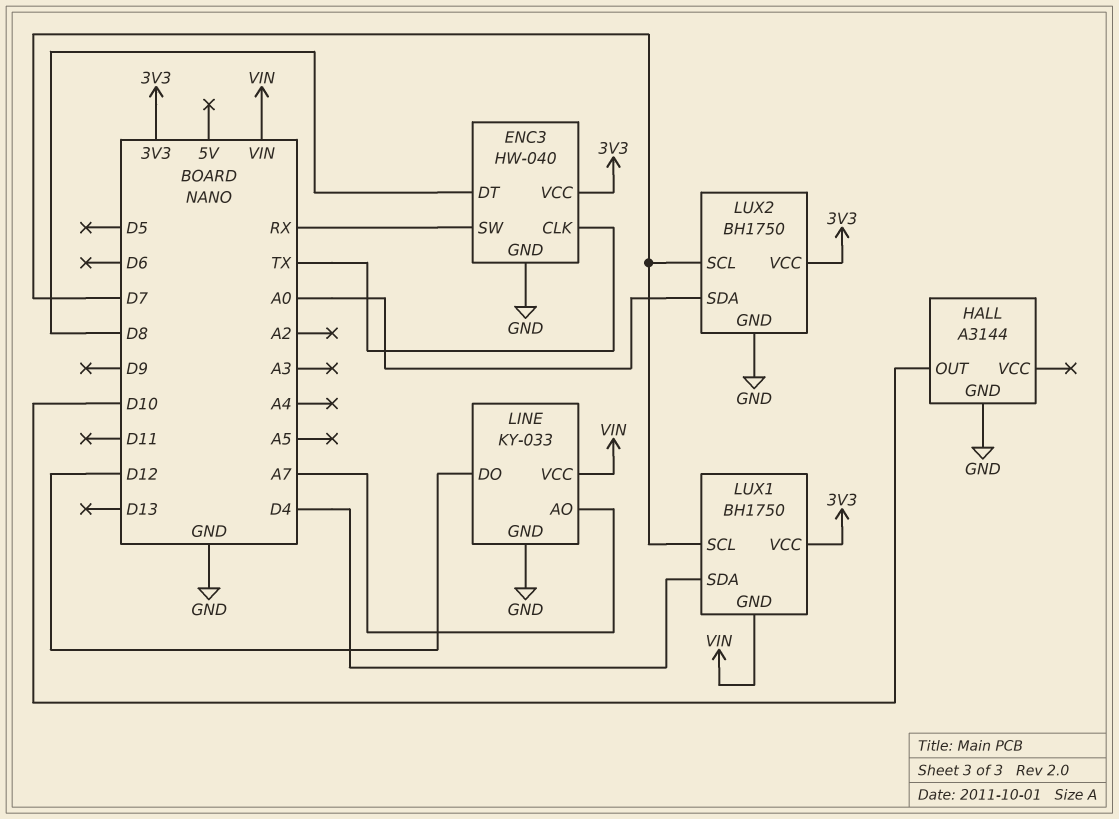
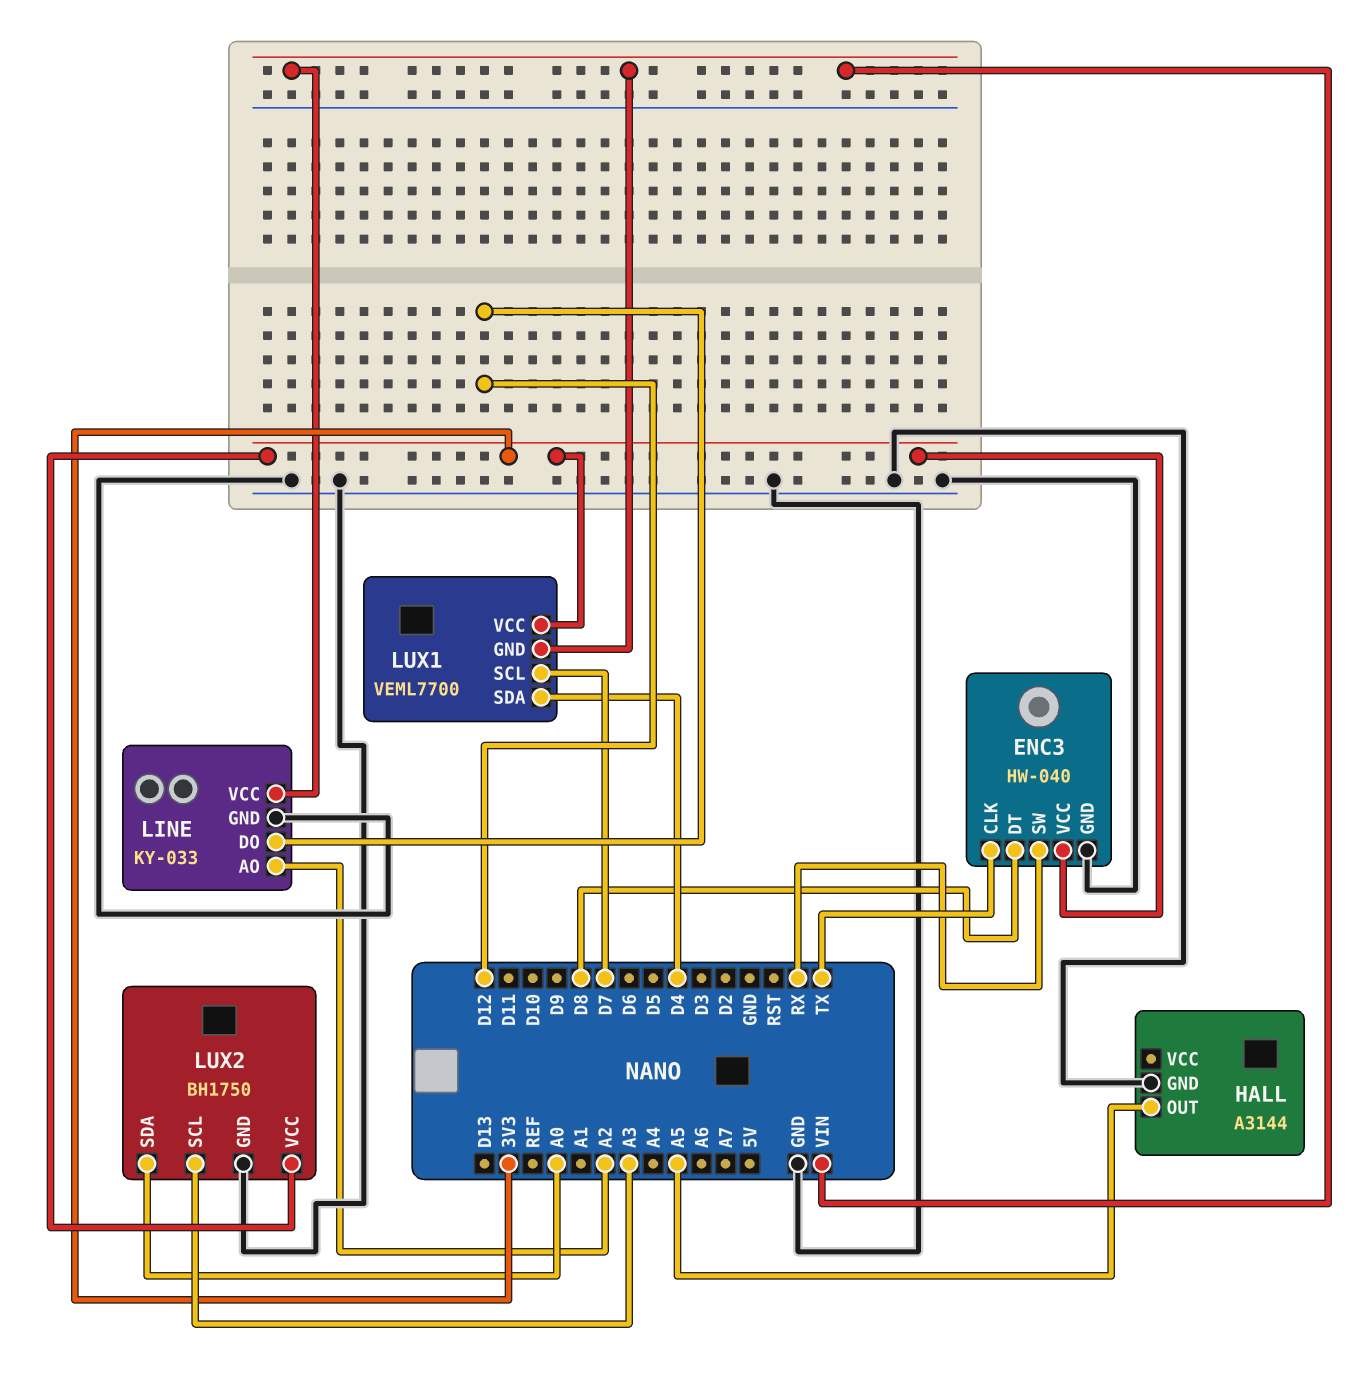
HALL pin OUT: D10 -> A5
LINE pin AO: A7 -> A2
LUX1: BH1750 -> VEML7700
LUX2 pin SCL: D7 -> A3

